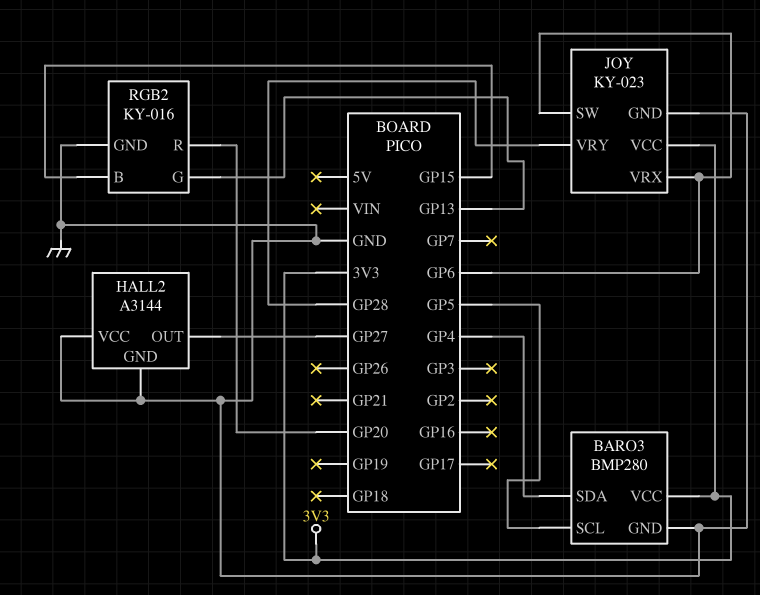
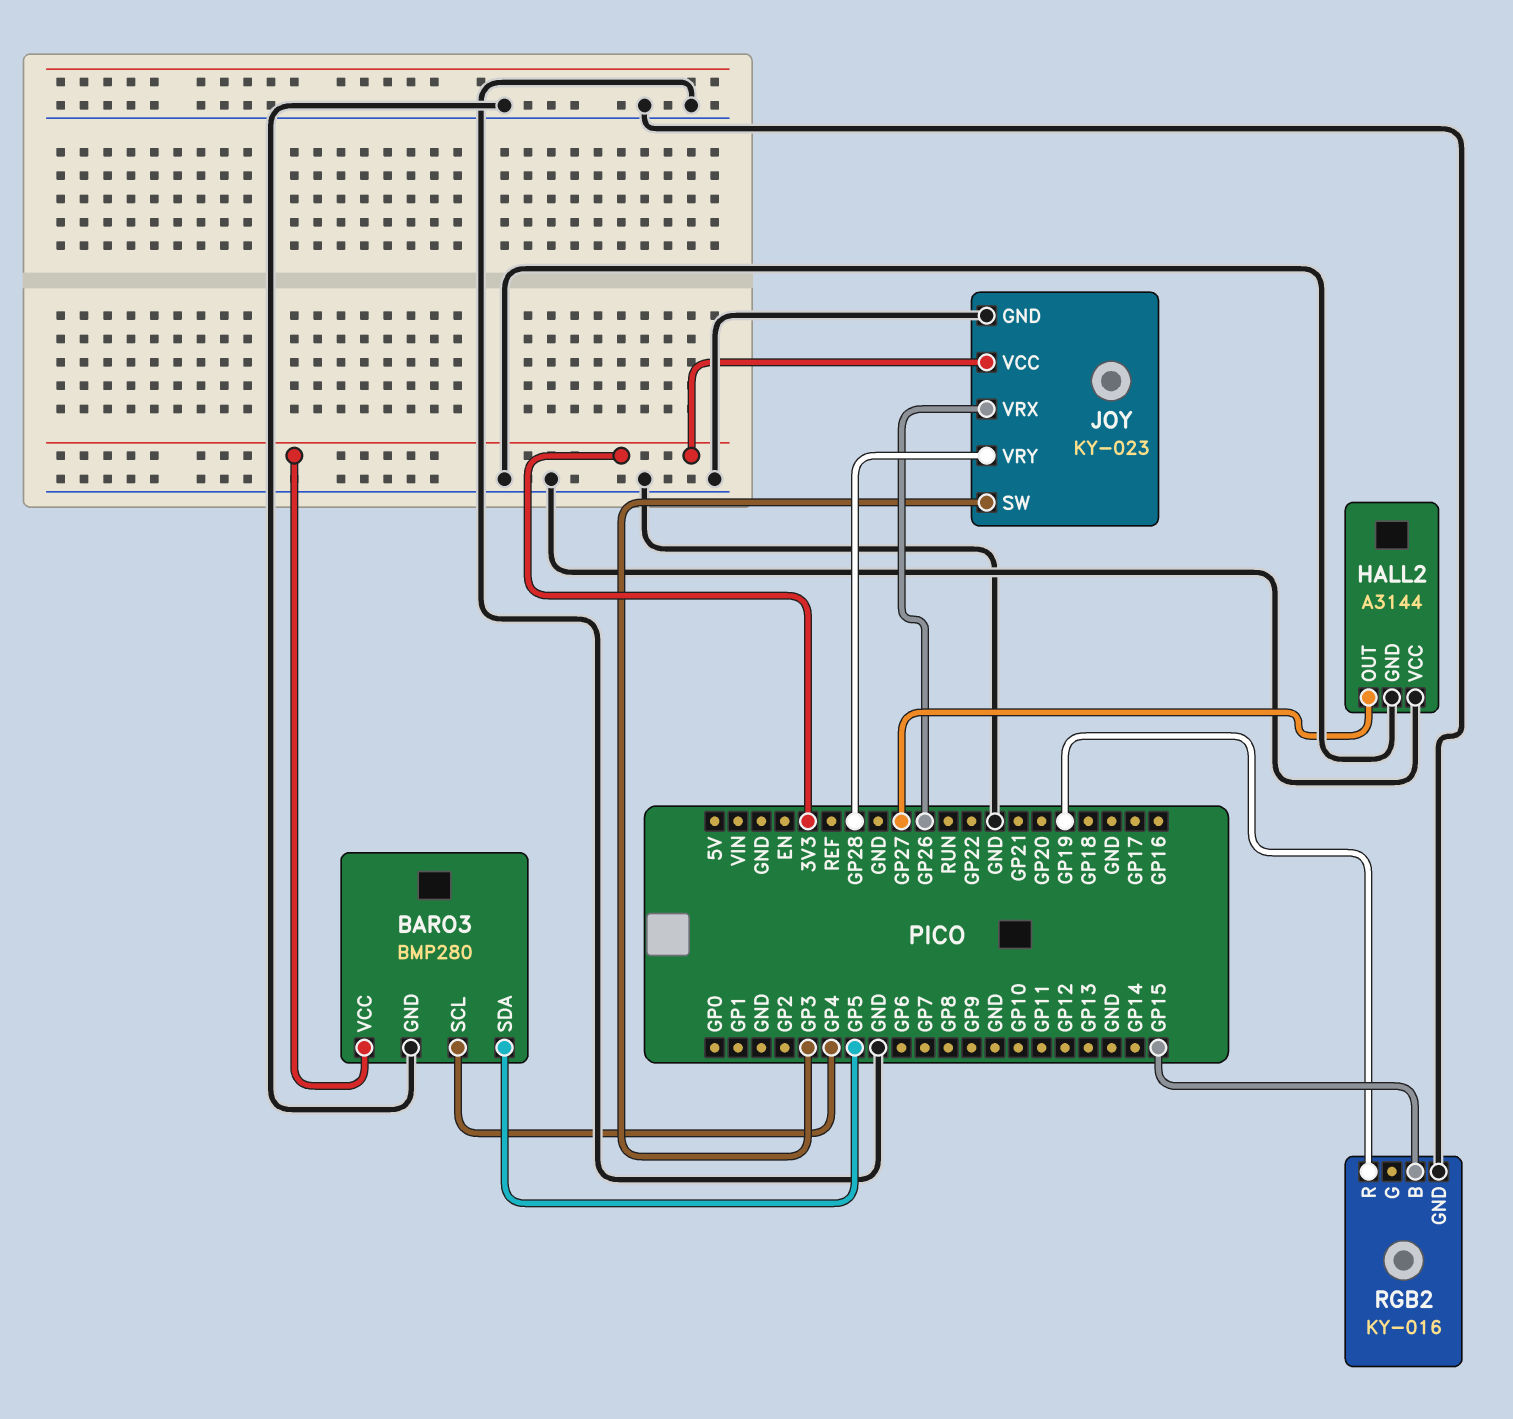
BARO3 pin SCL: GP5 -> GP4
BARO3 pin SDA: GP4 -> GP5
JOY pin SW: GP6 -> GP3
JOY pin VRX: GP6 -> GP26
RGB2 pin G: GP13 -> none
RGB2 pin R: GP20 -> GP19

